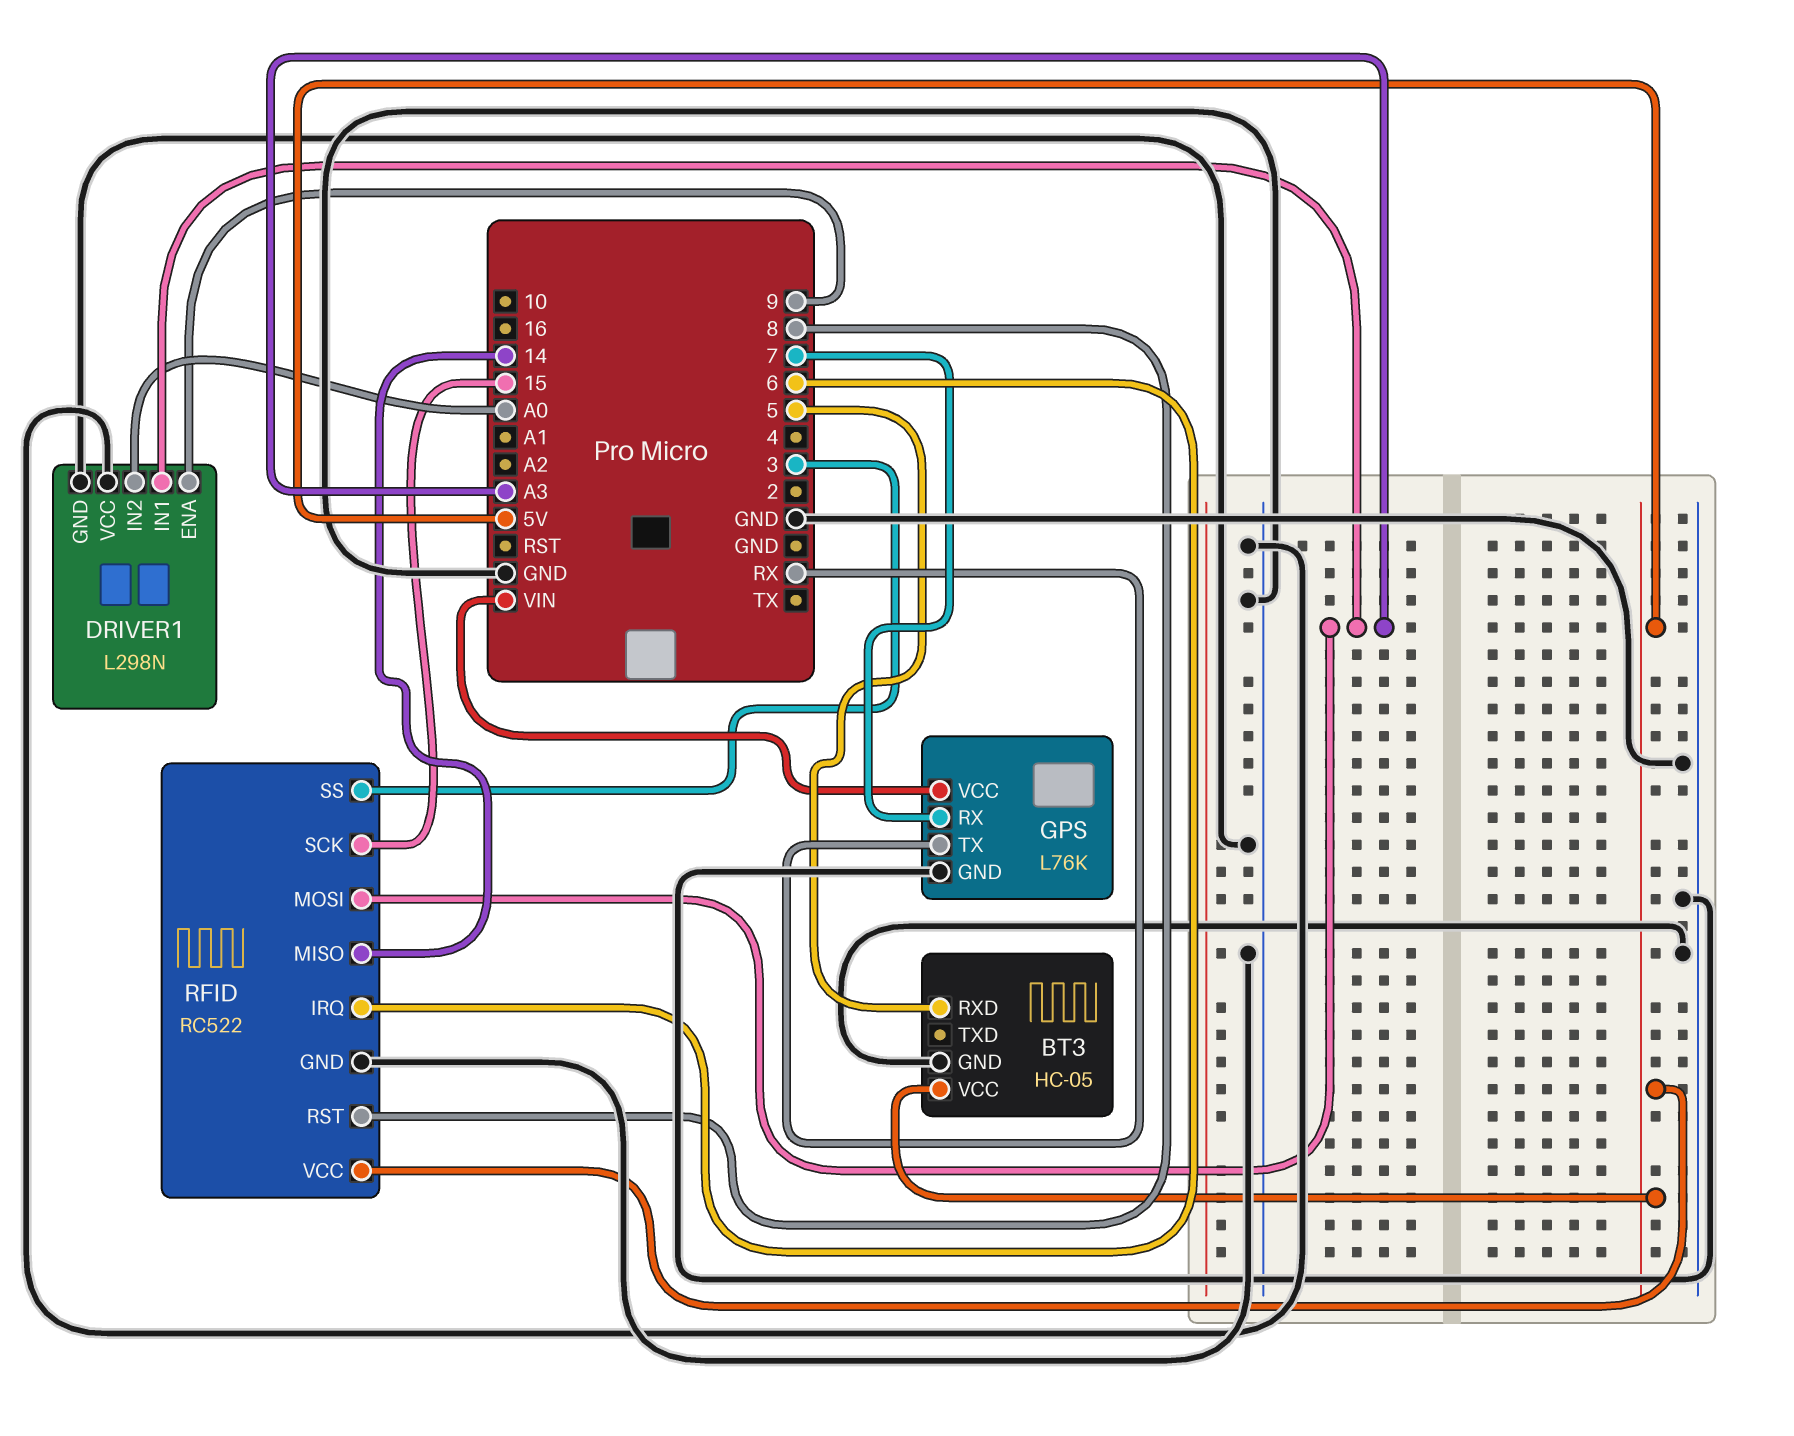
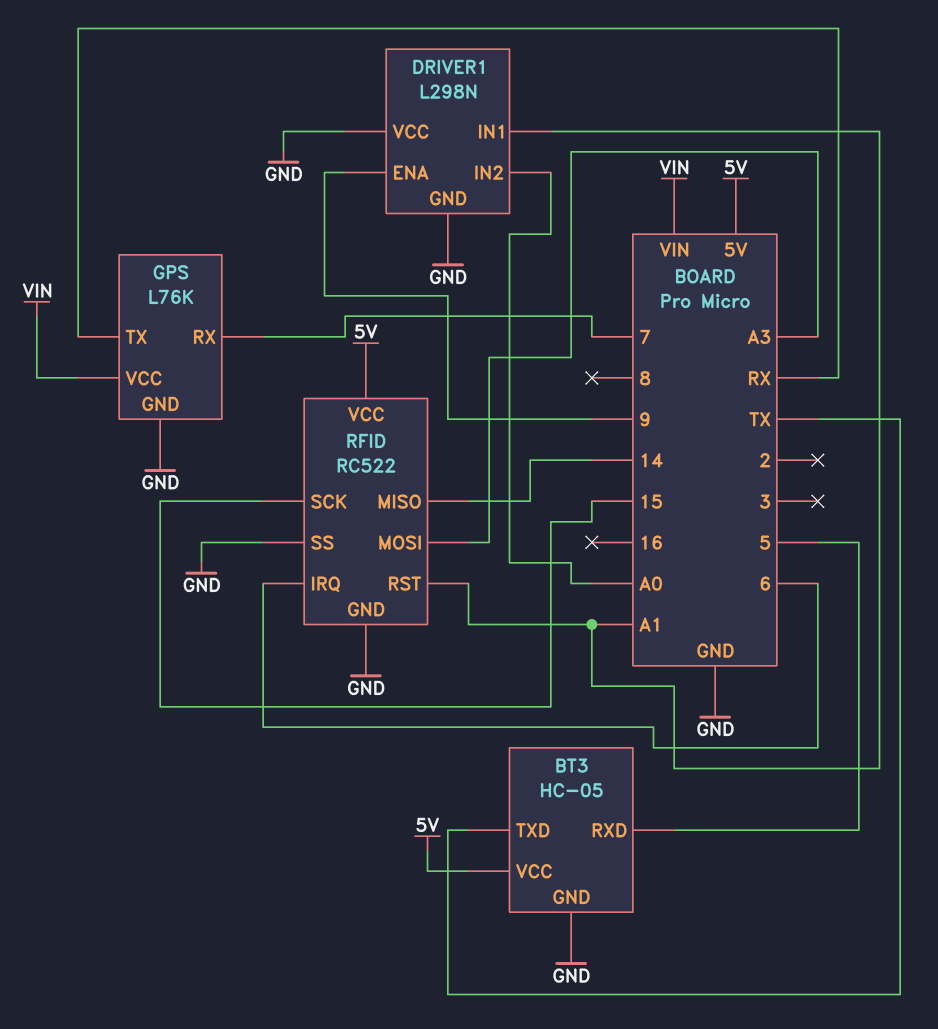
BT3 pin TXD: none -> TX
DRIVER1 pin IN1: A3 -> A1
RFID pin RST: 8 -> A1
RFID pin SS: 3 -> GND

